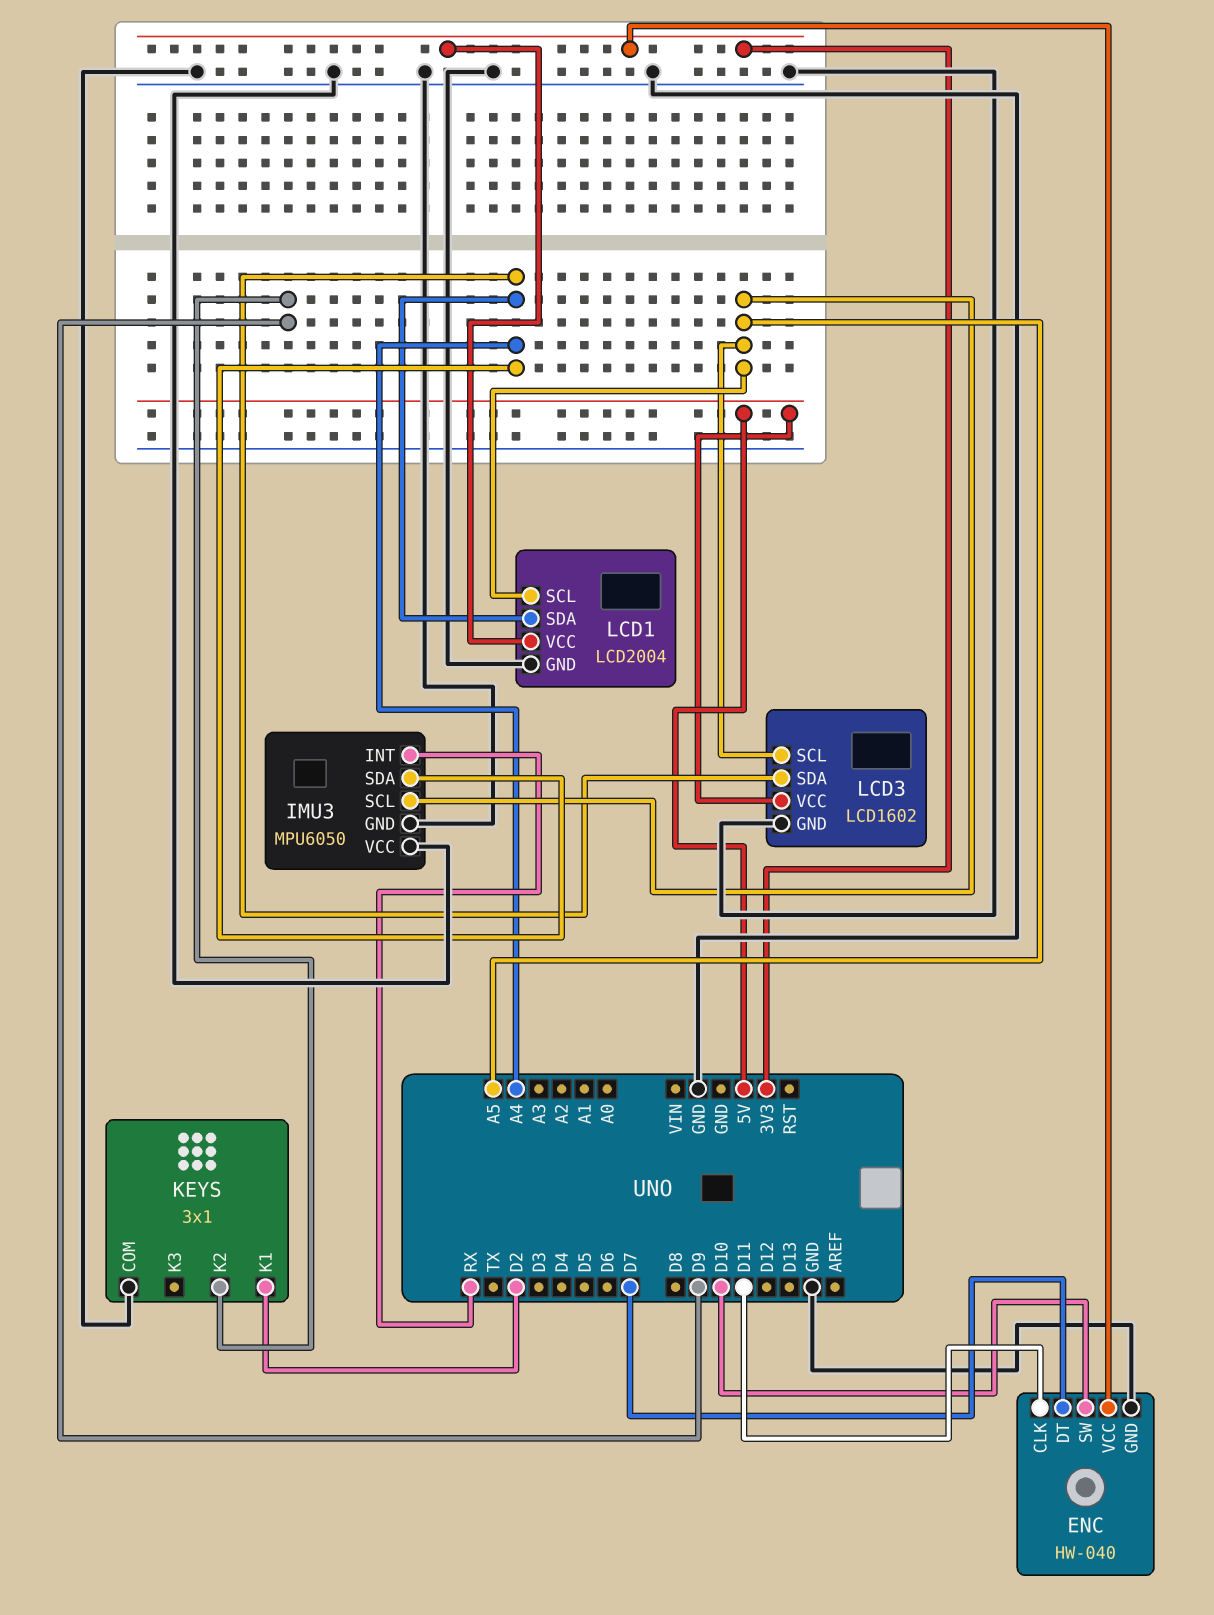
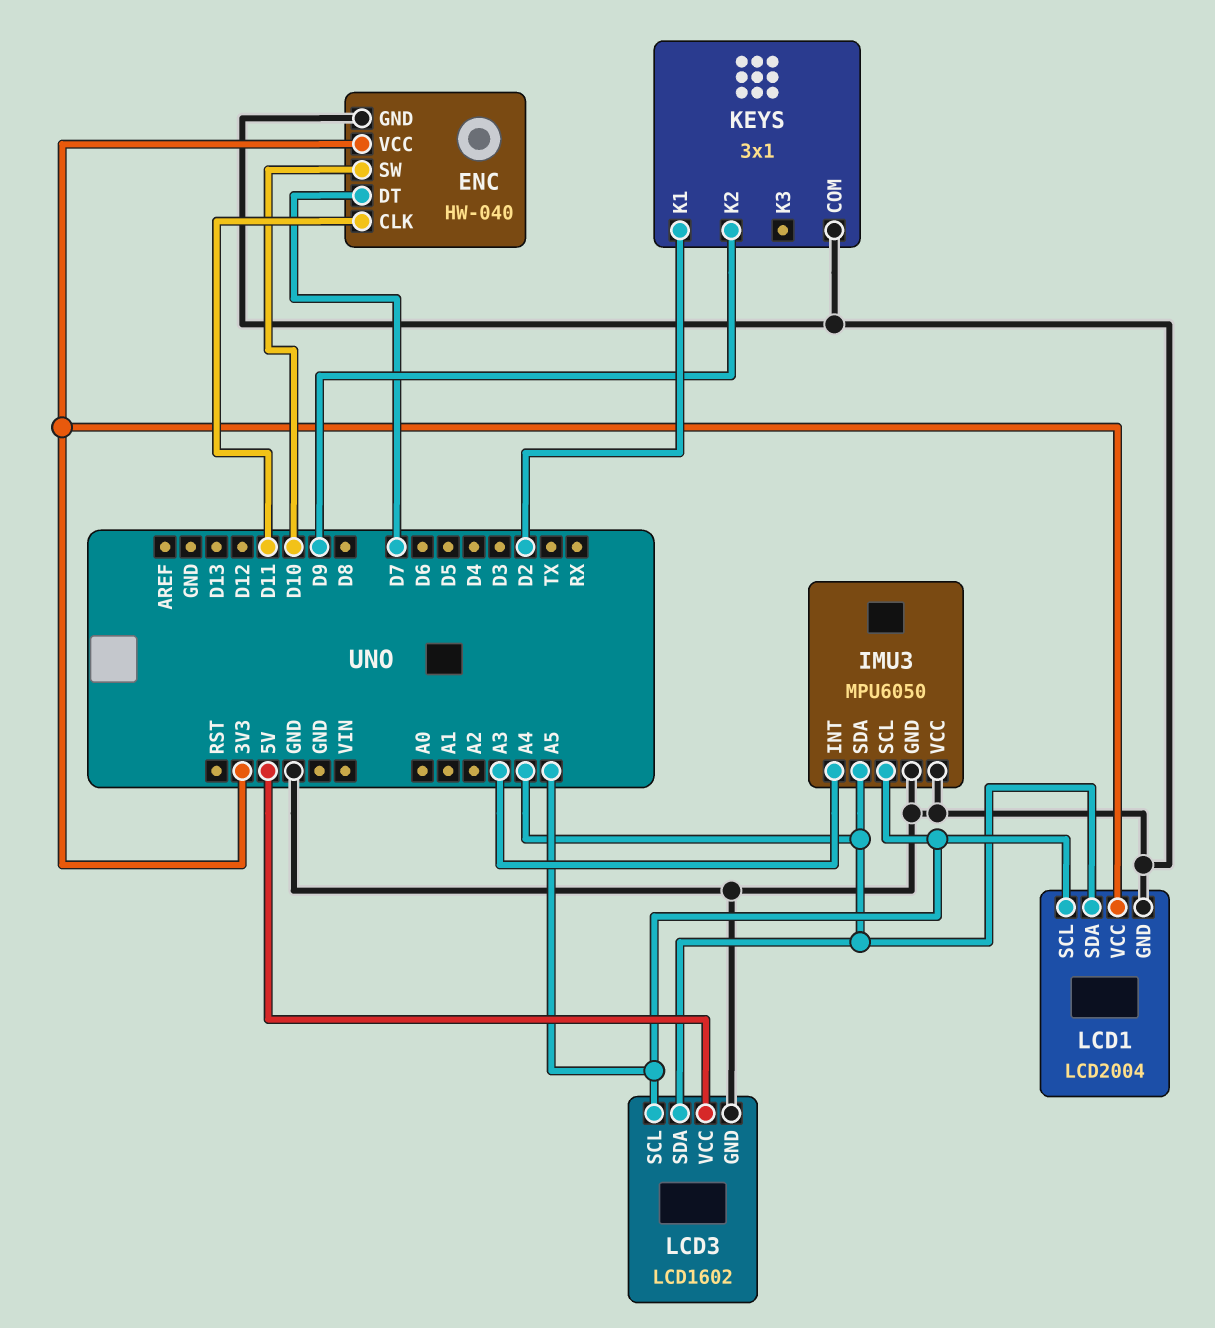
IMU3 pin INT: RX -> A3

